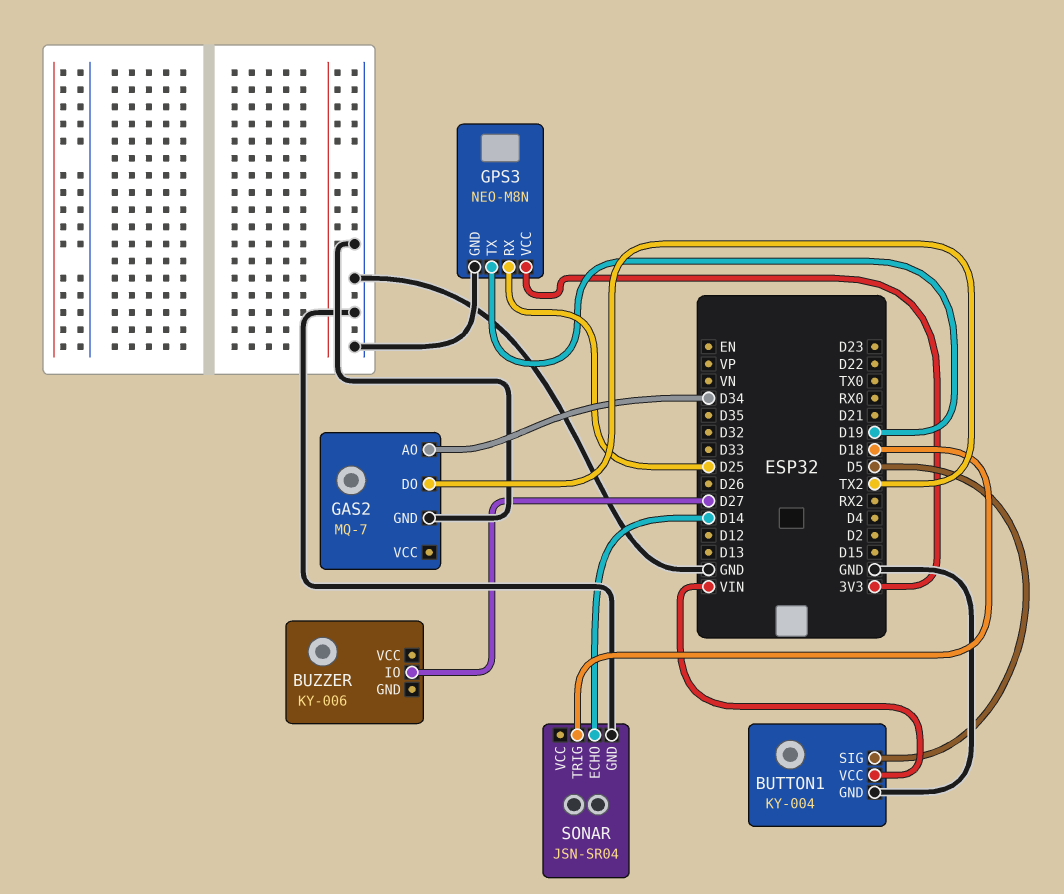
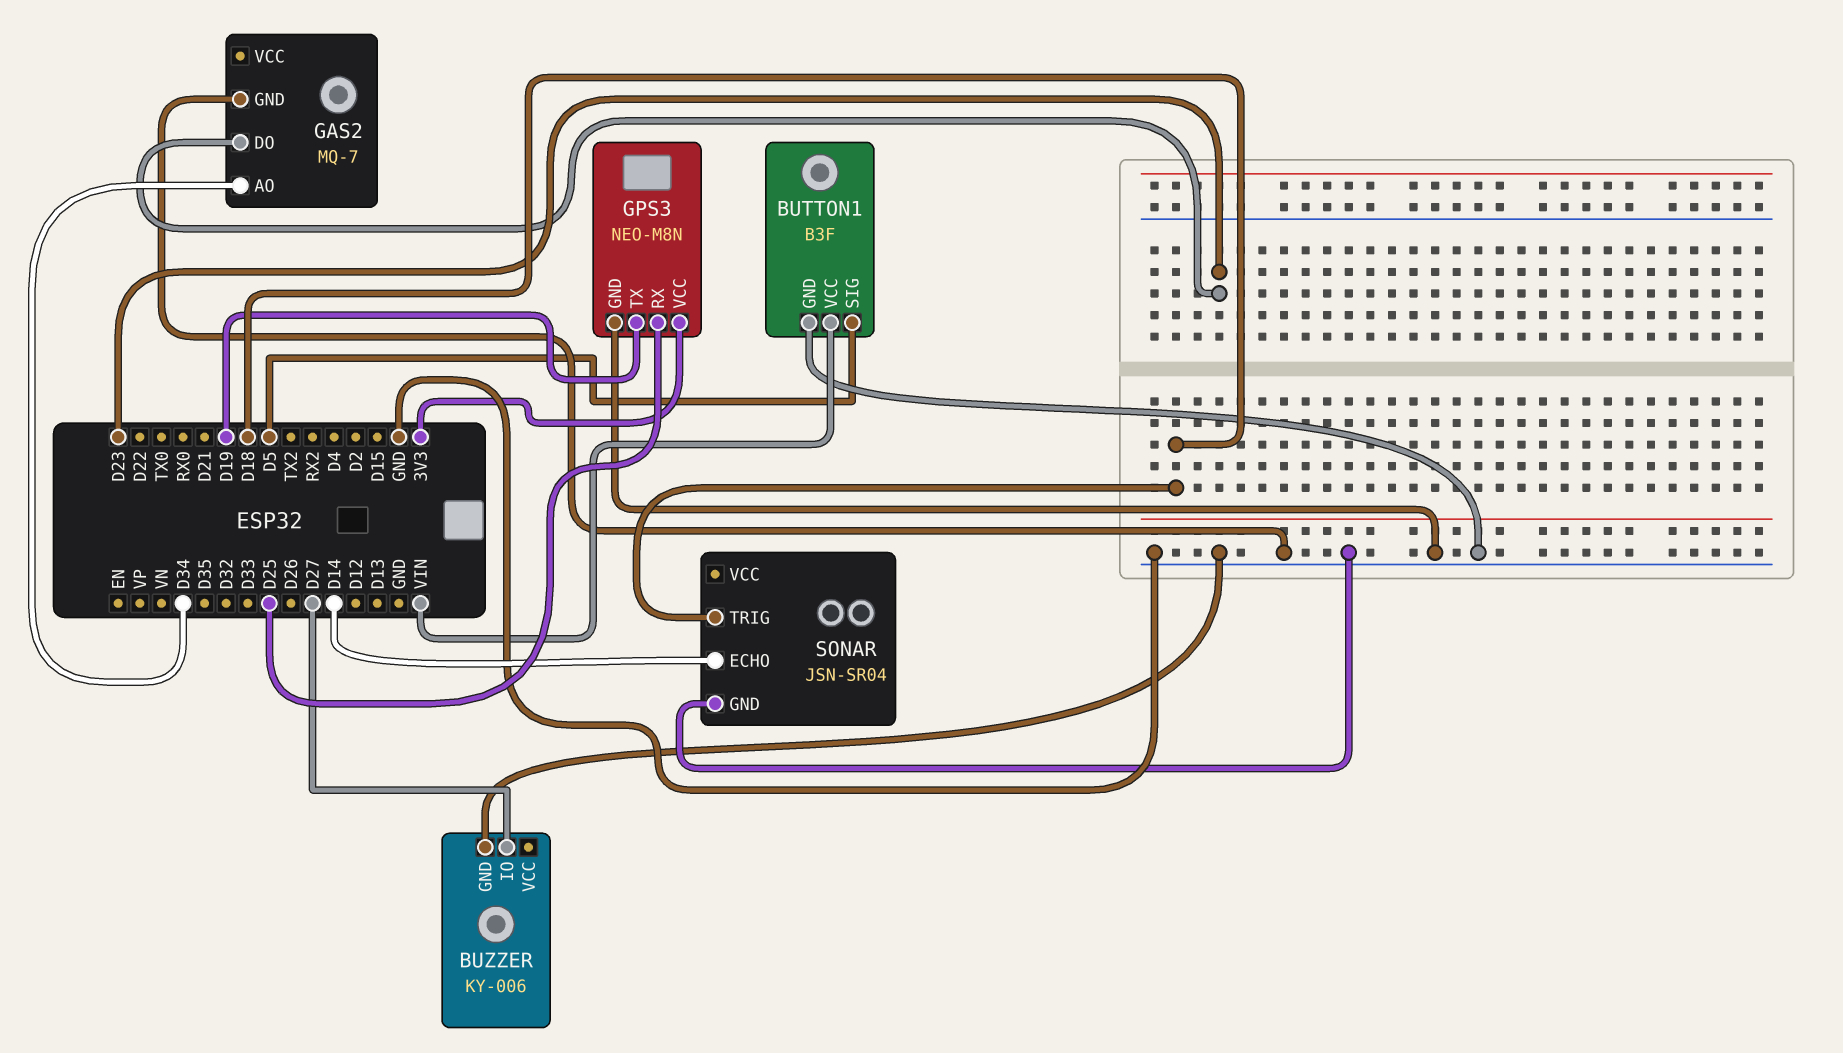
BUTTON1: KY-004 -> B3F
BUZZER pin GND: none -> GND
GAS2 pin DO: TX2 -> D23

